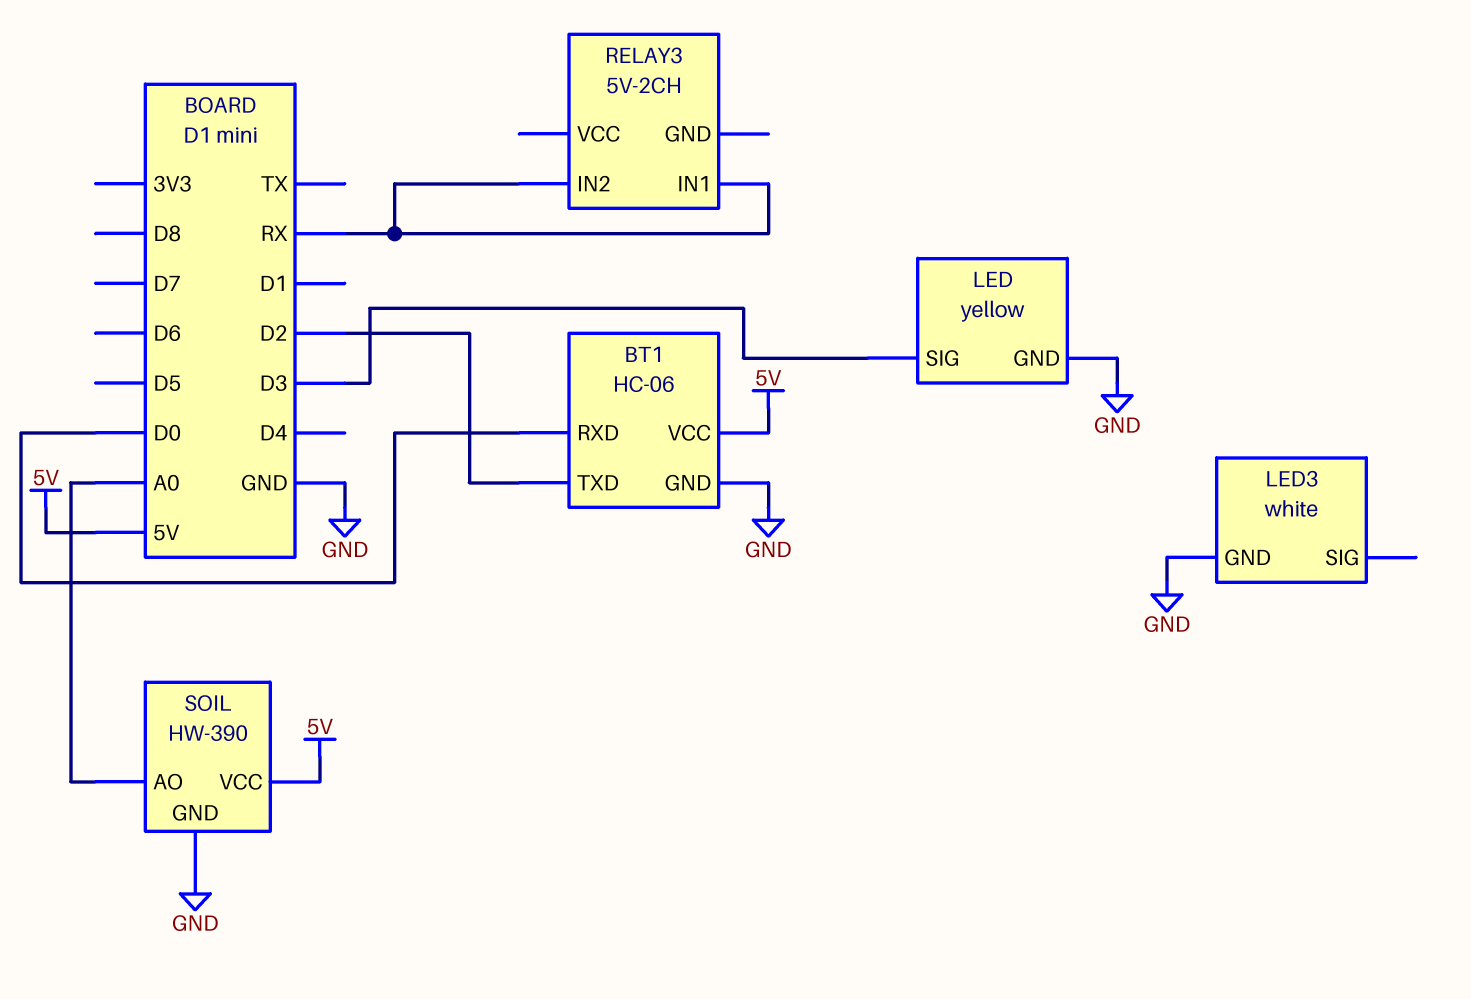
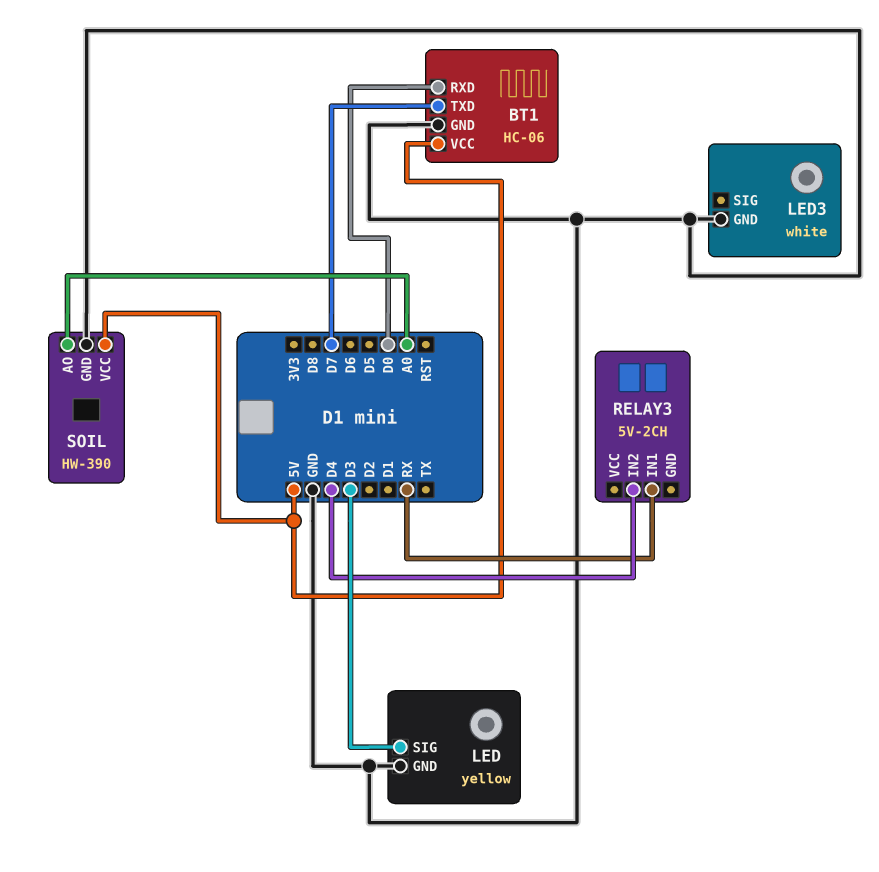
BT1 pin TXD: D2 -> D7
RELAY3 pin IN2: RX -> D4

